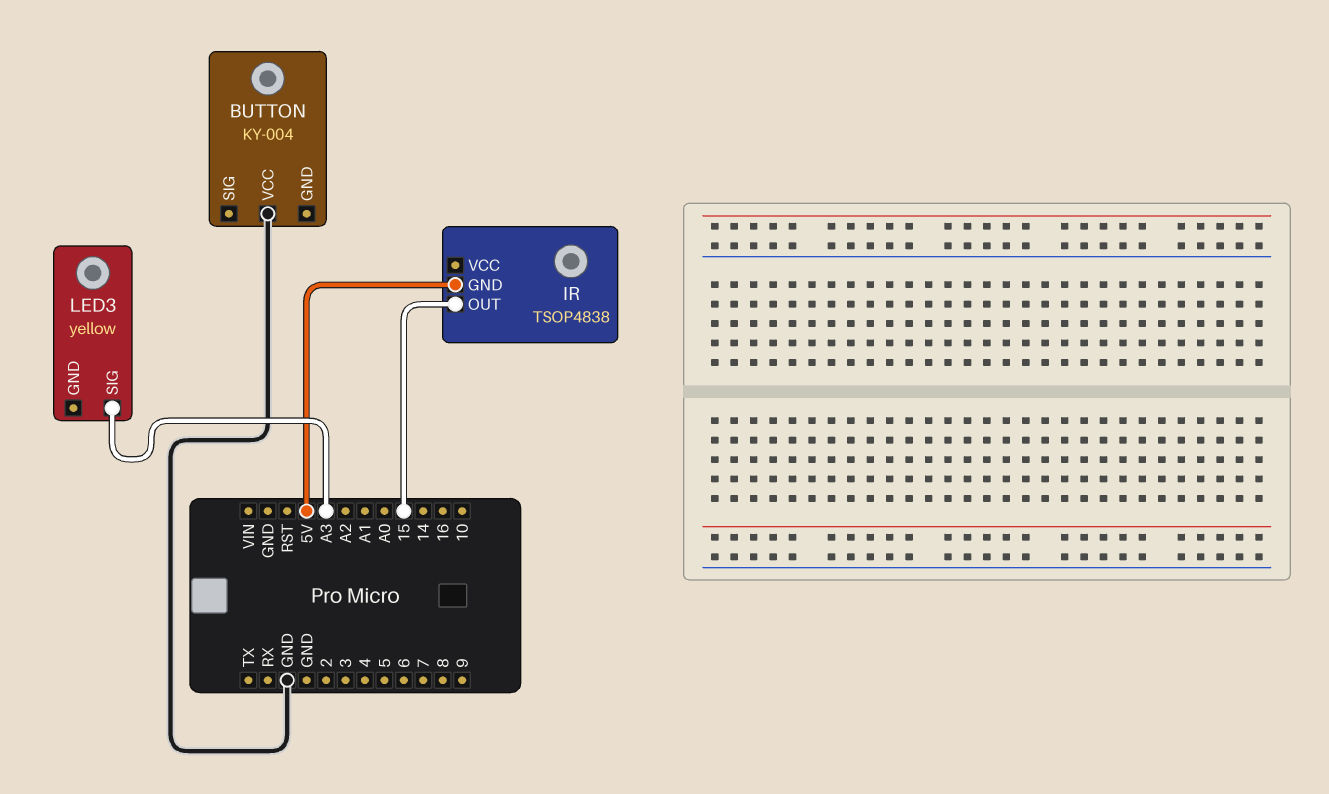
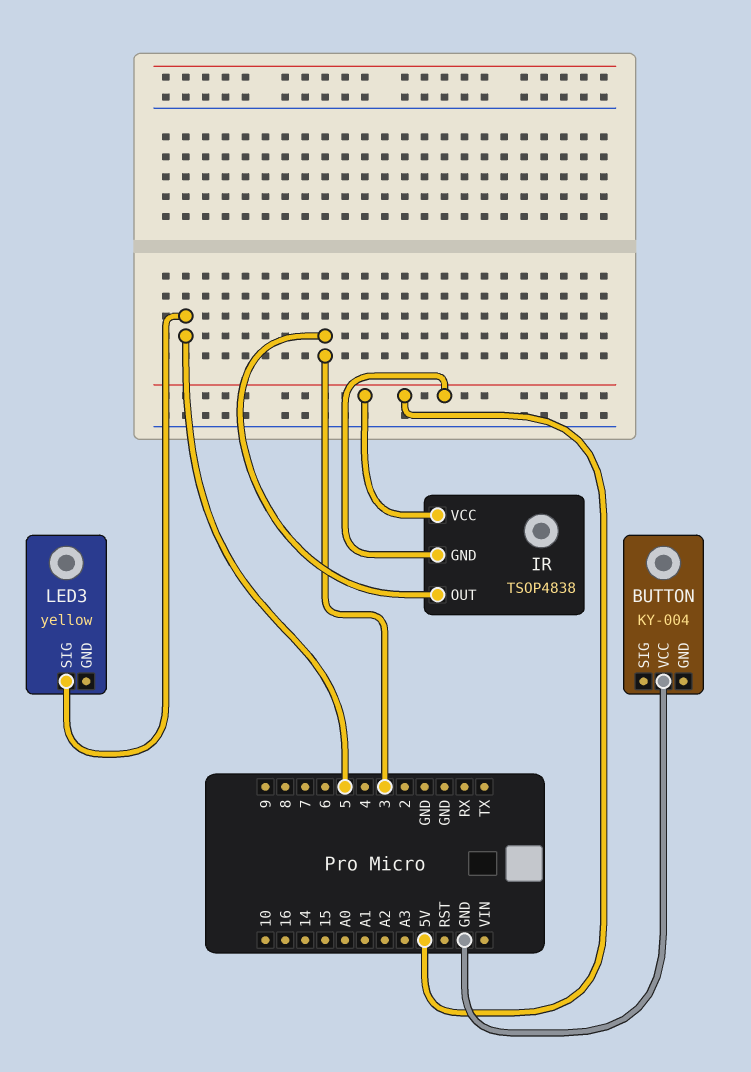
IR pin OUT: 15 -> 3
IR pin VCC: none -> 5V
LED3 pin SIG: A3 -> 5

